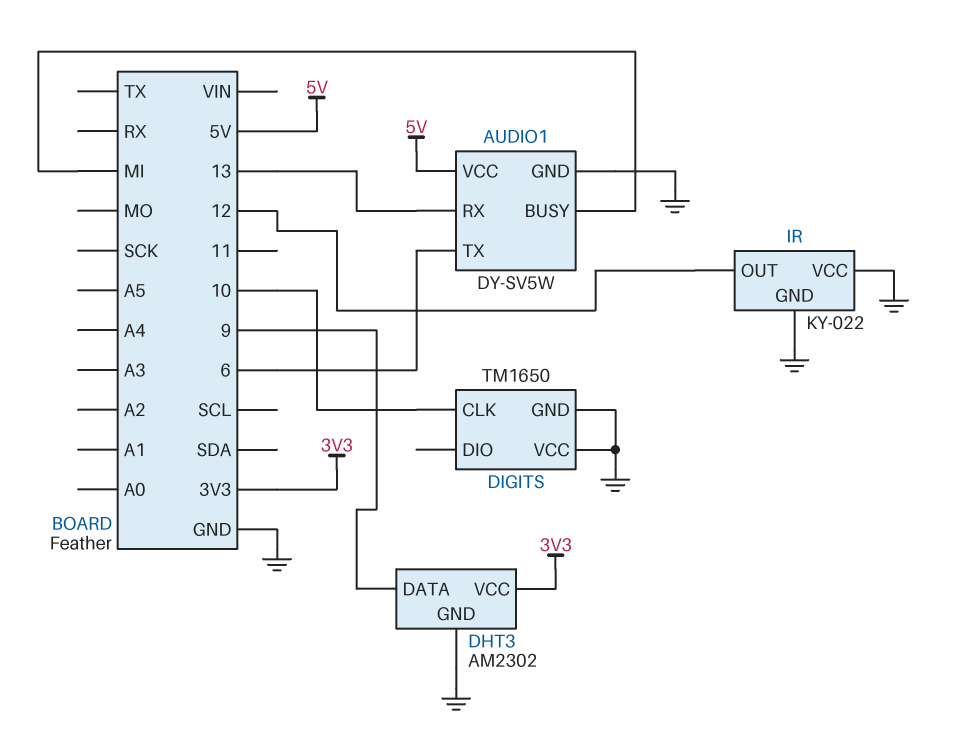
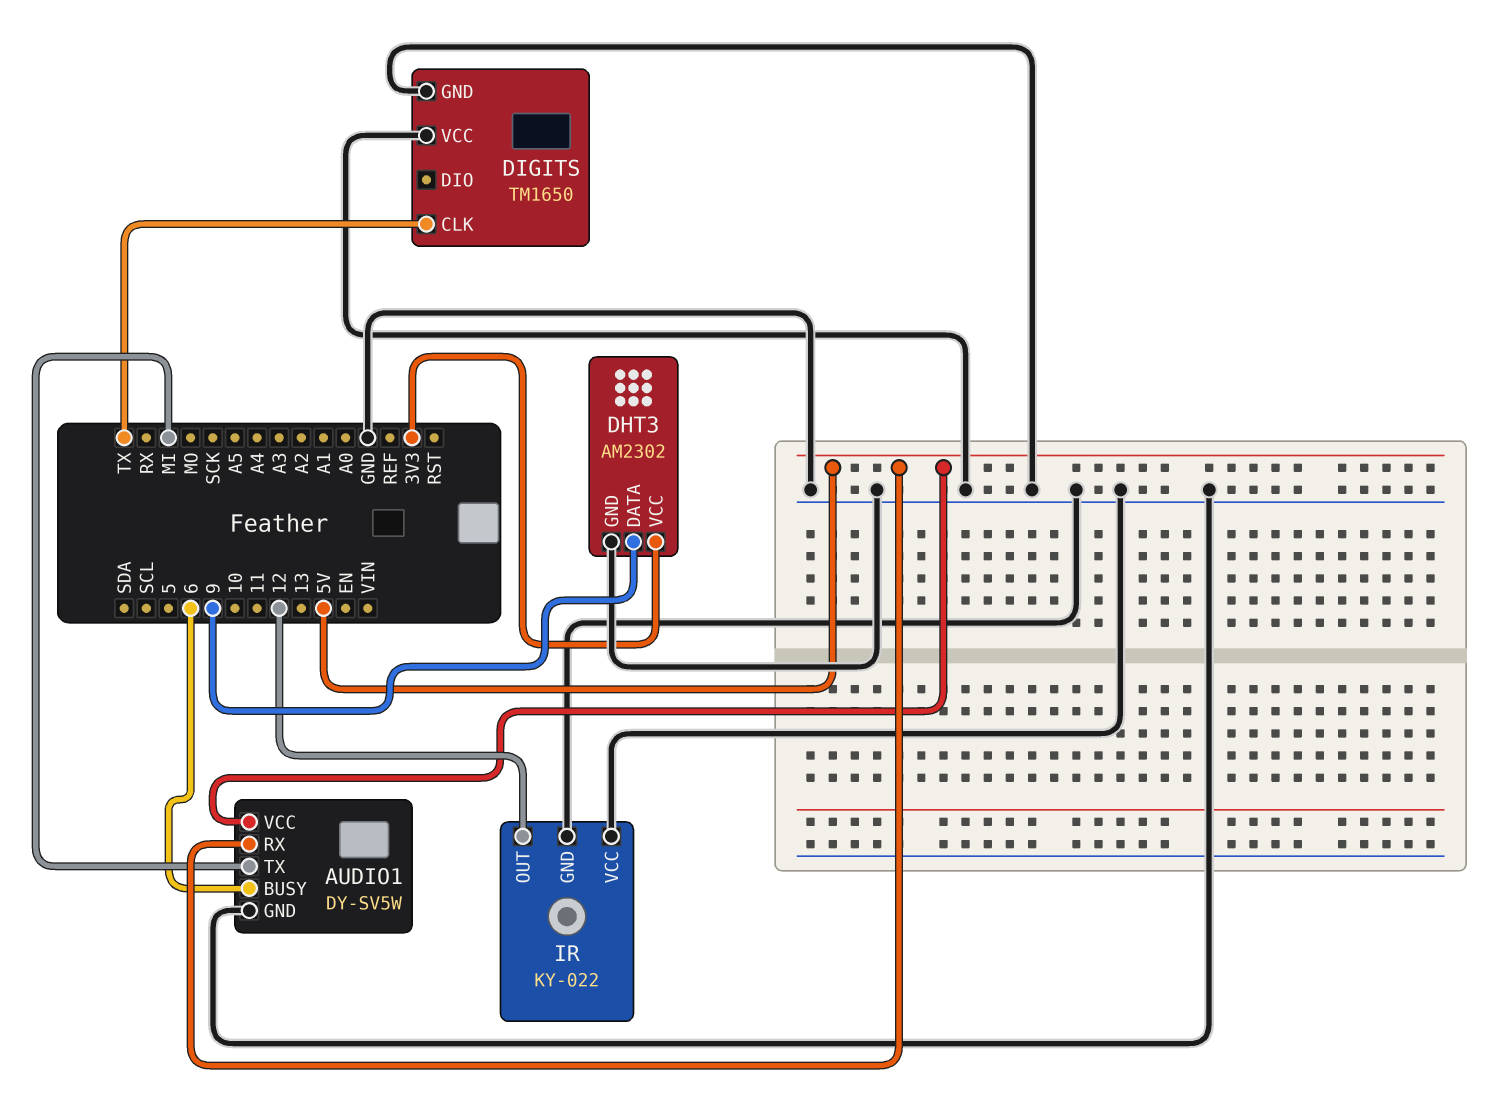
AUDIO1 pin BUSY: MI -> 6
AUDIO1 pin RX: 13 -> 5V
AUDIO1 pin TX: 6 -> MI
DIGITS pin CLK: 10 -> TX

